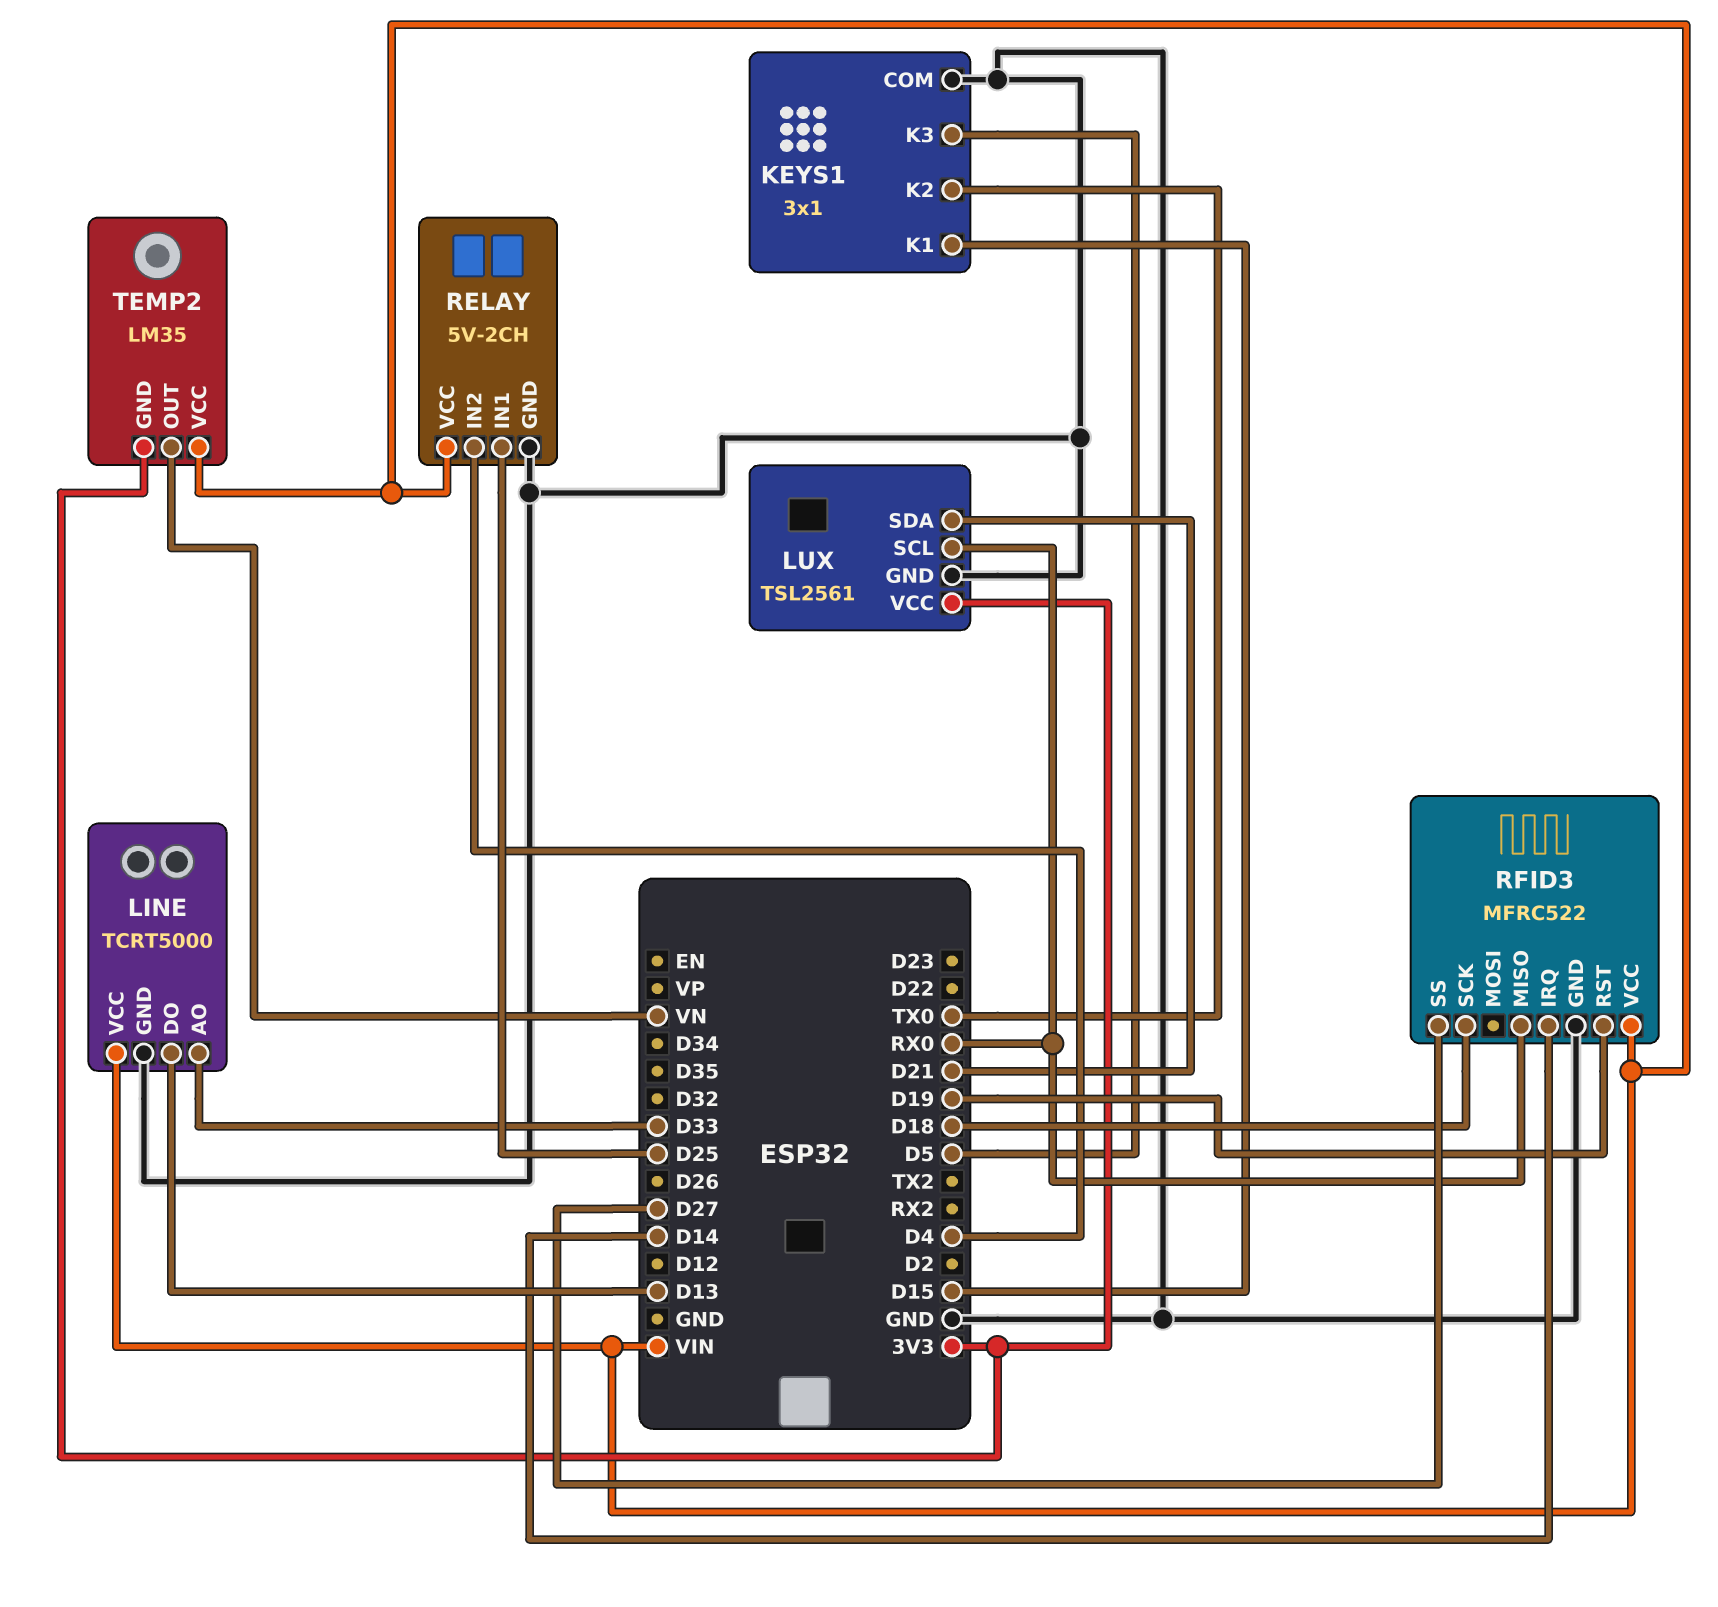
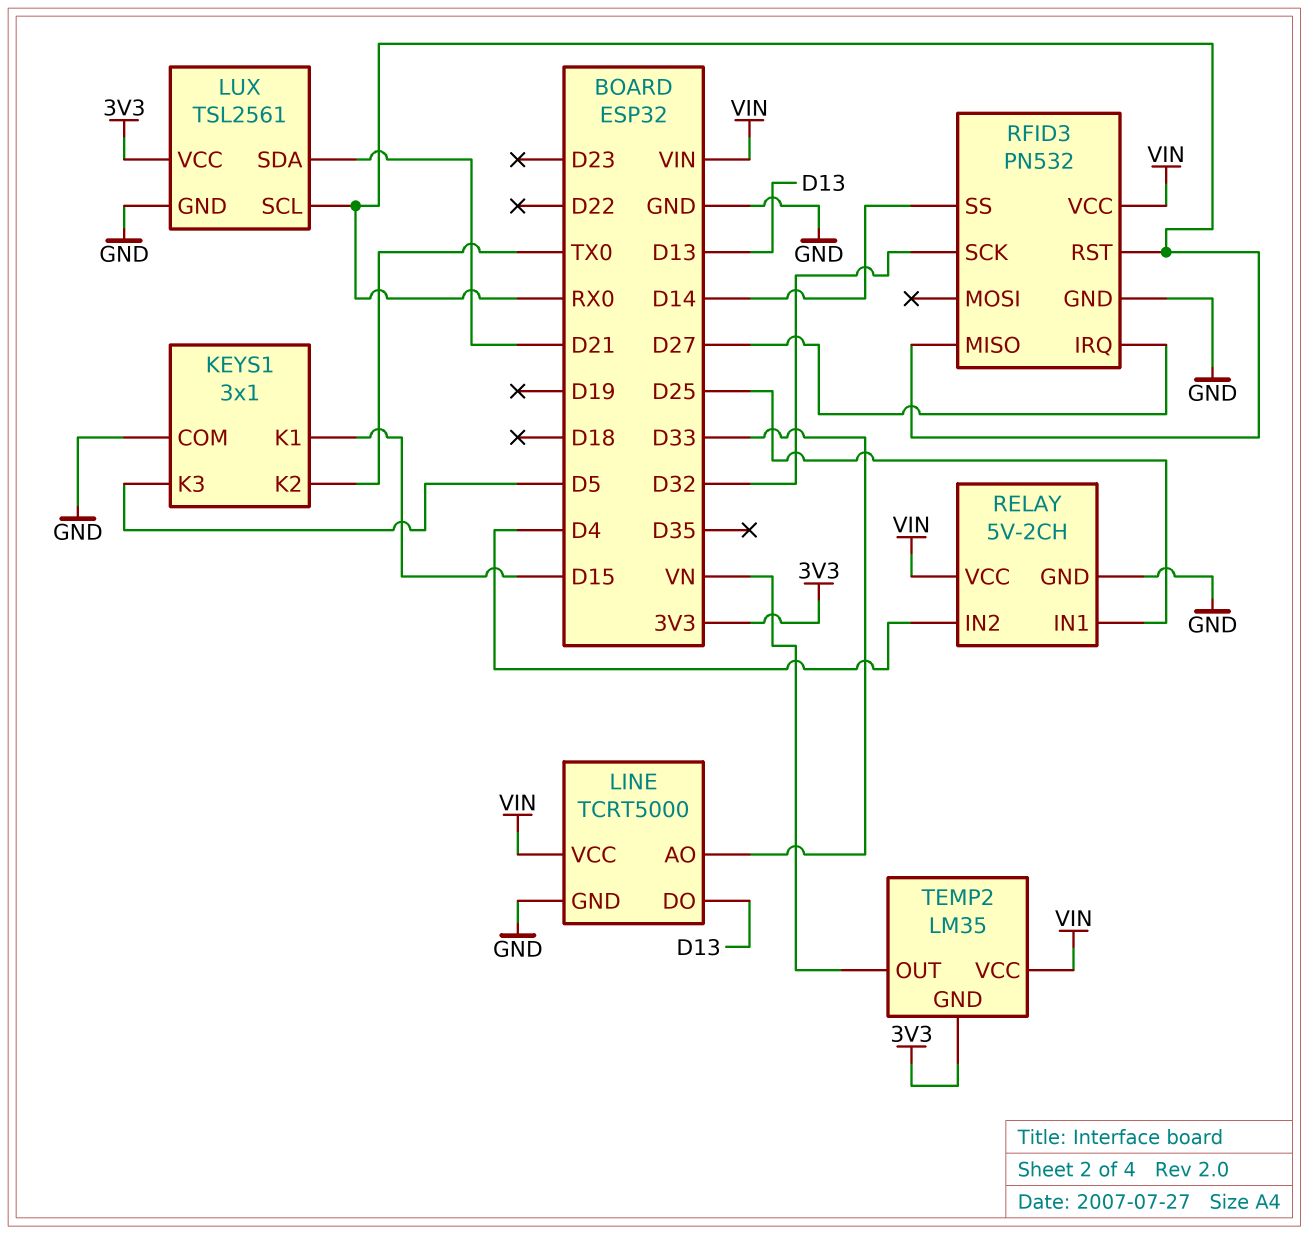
RFID3: MFRC522 -> PN532
RFID3 pin IRQ: D14 -> D27
RFID3 pin RST: D19 -> RX0
RFID3 pin SCK: D18 -> D32
RFID3 pin SS: D27 -> D14

